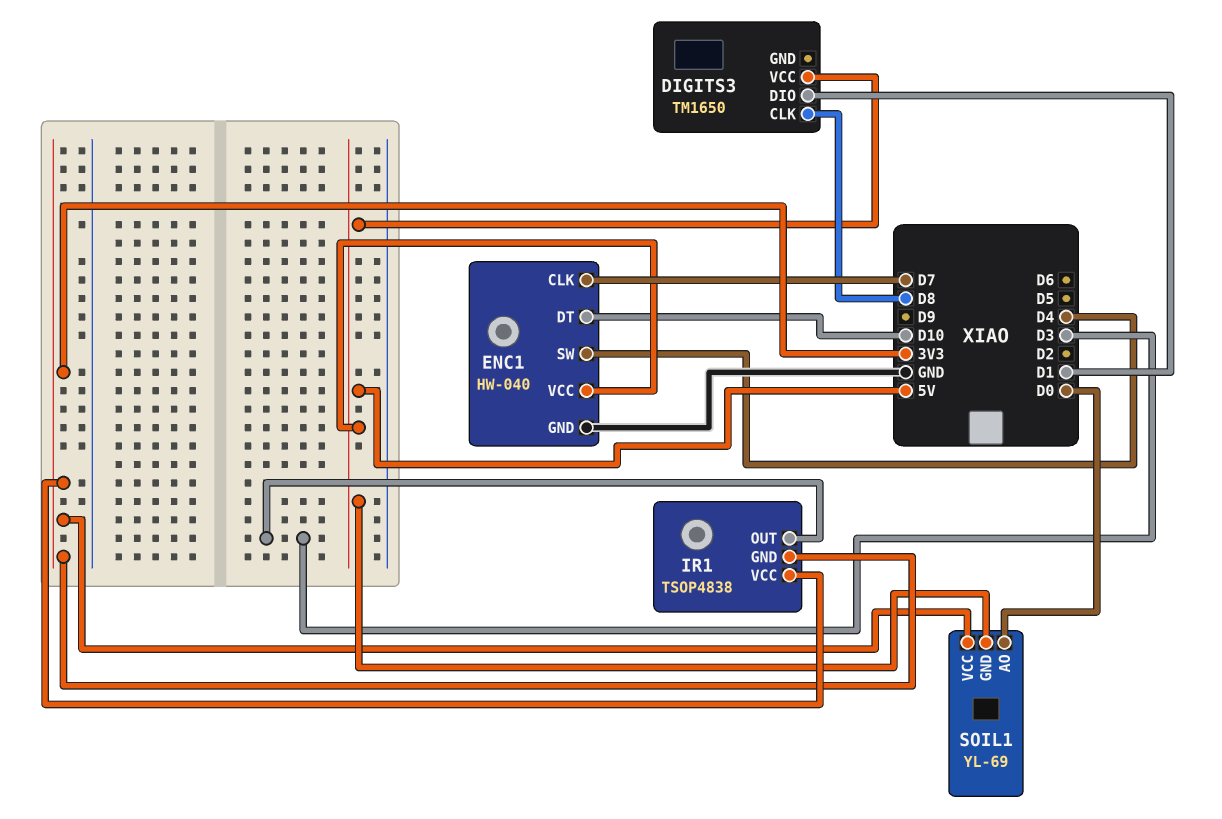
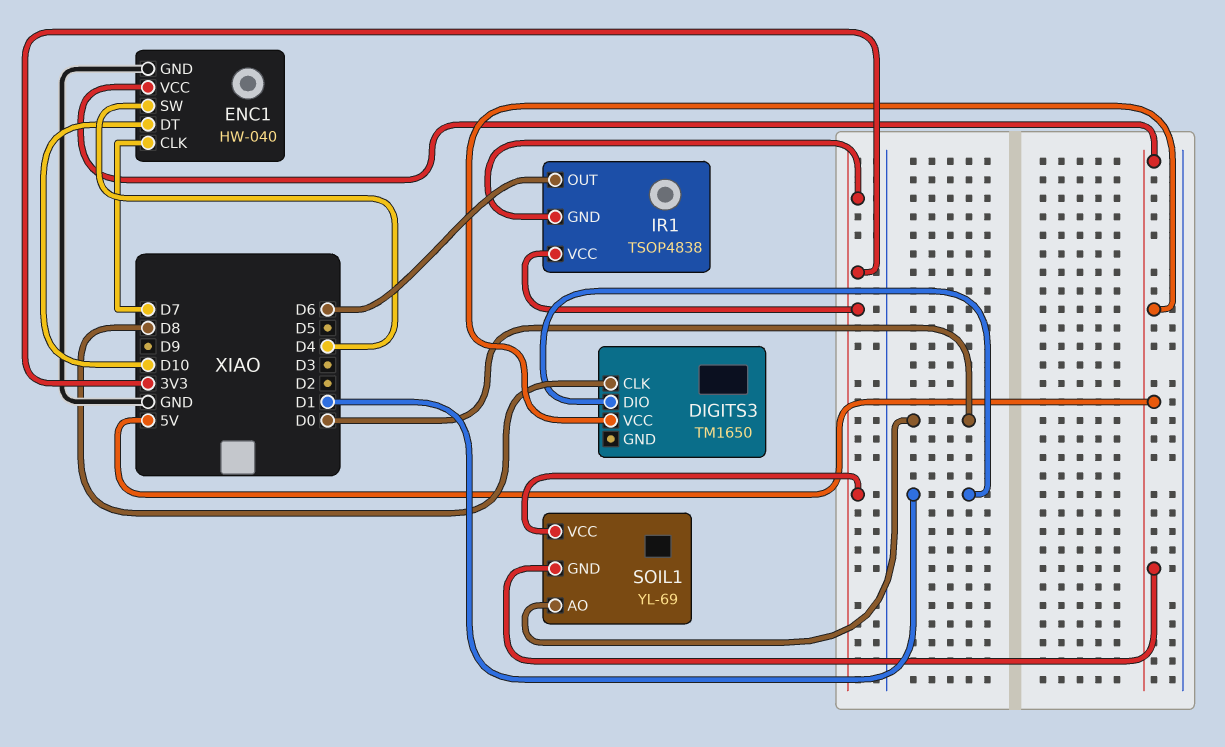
IR1 pin OUT: D3 -> D6

